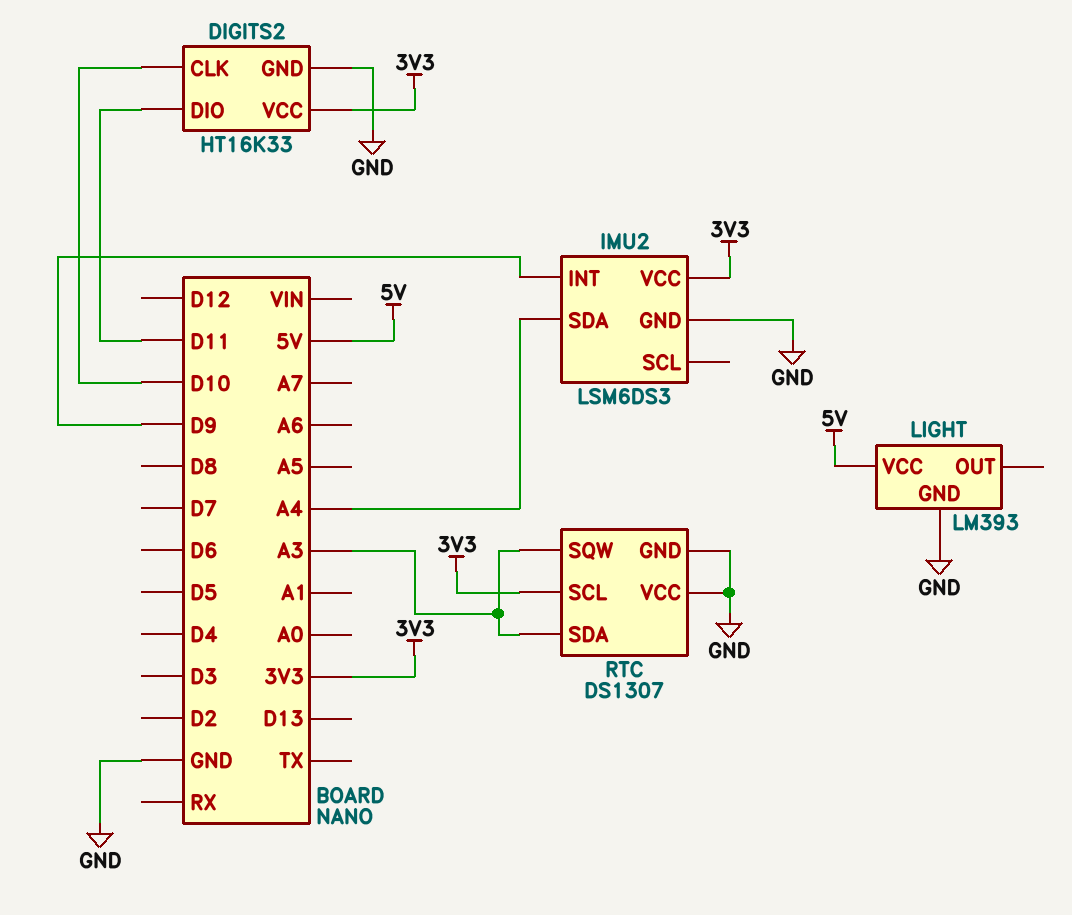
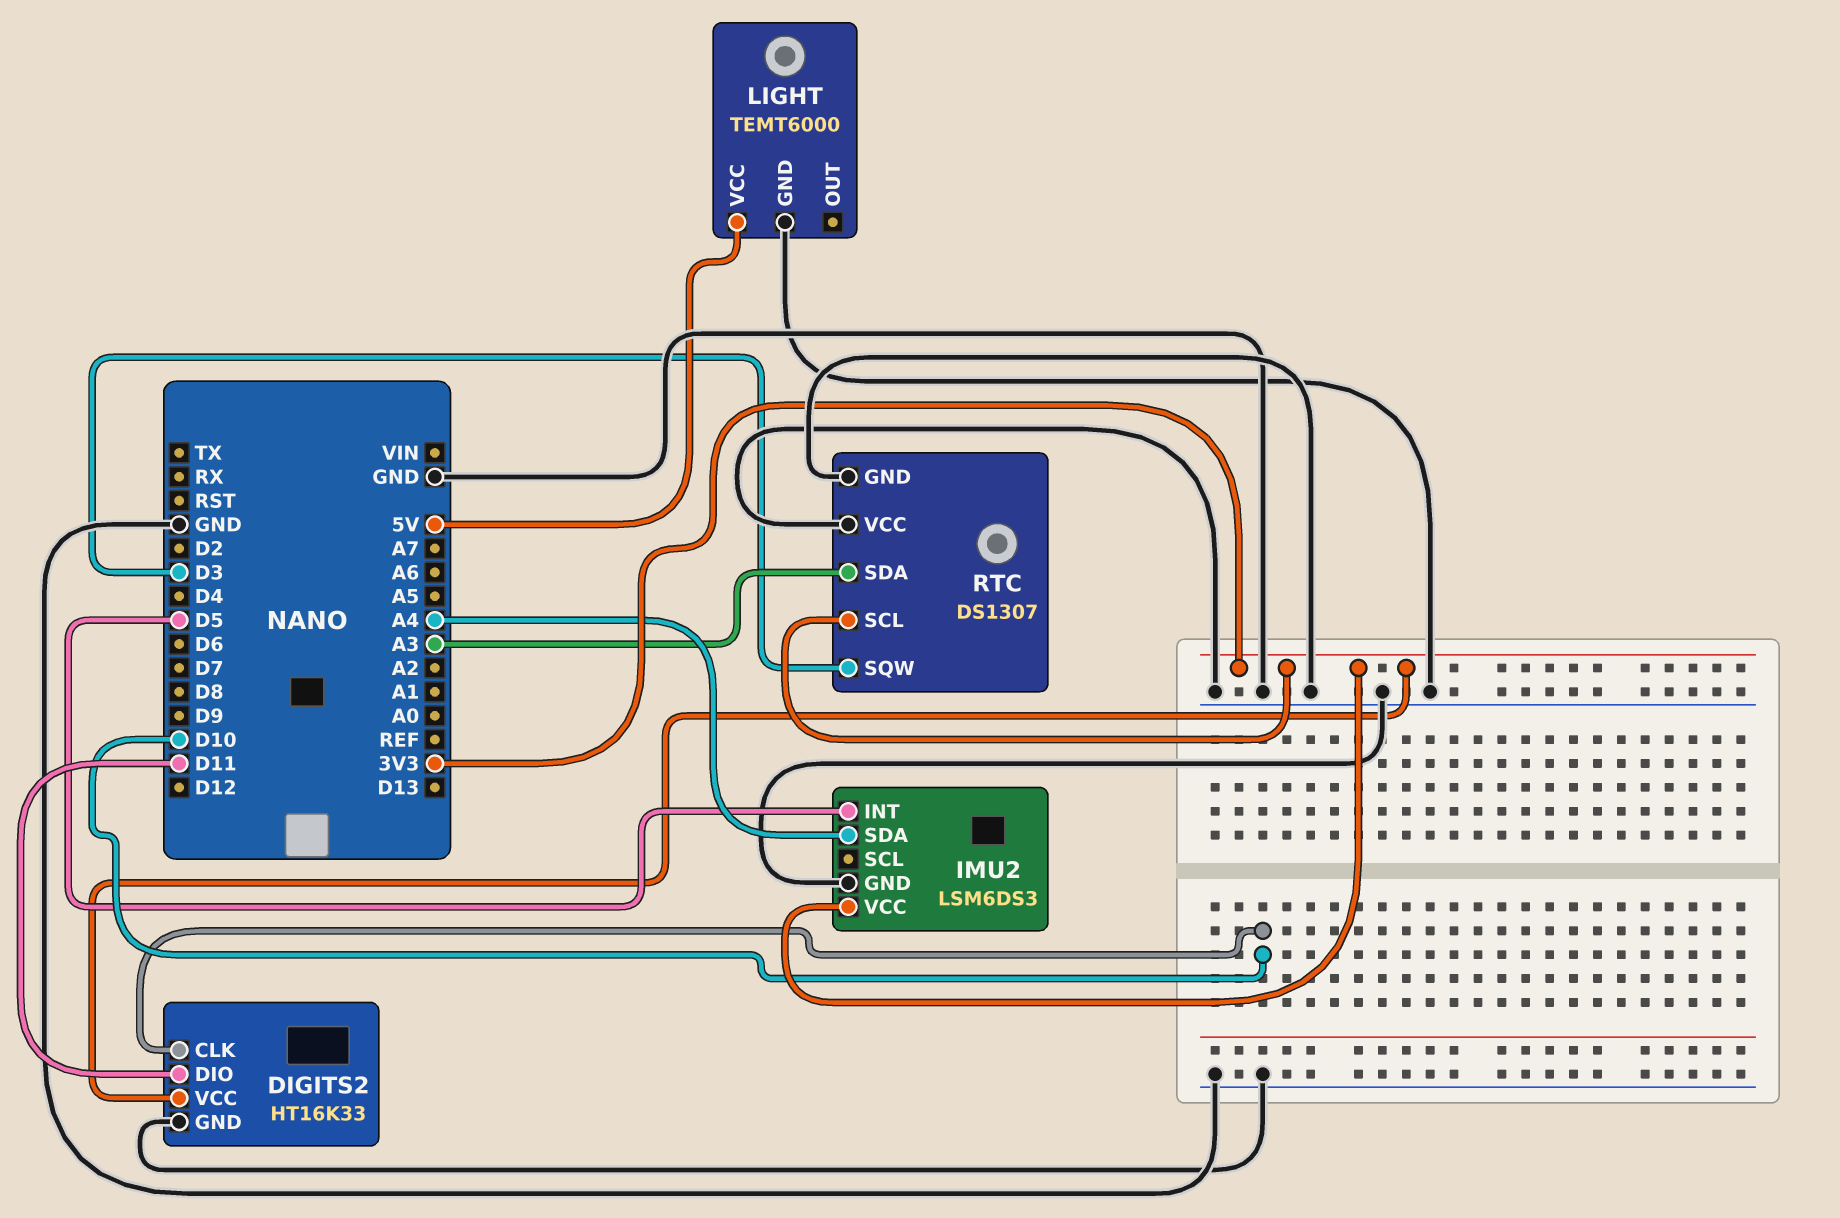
IMU2 pin INT: D9 -> D5
LIGHT: LM393 -> TEMT6000
RTC pin SQW: A3 -> D3

